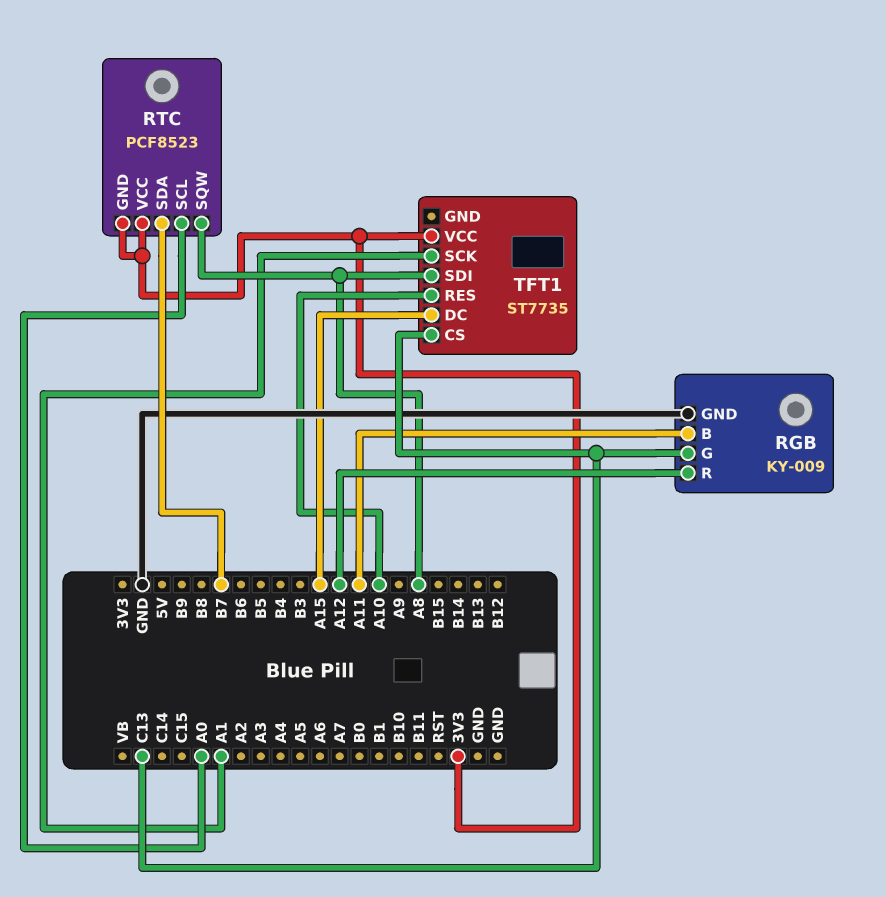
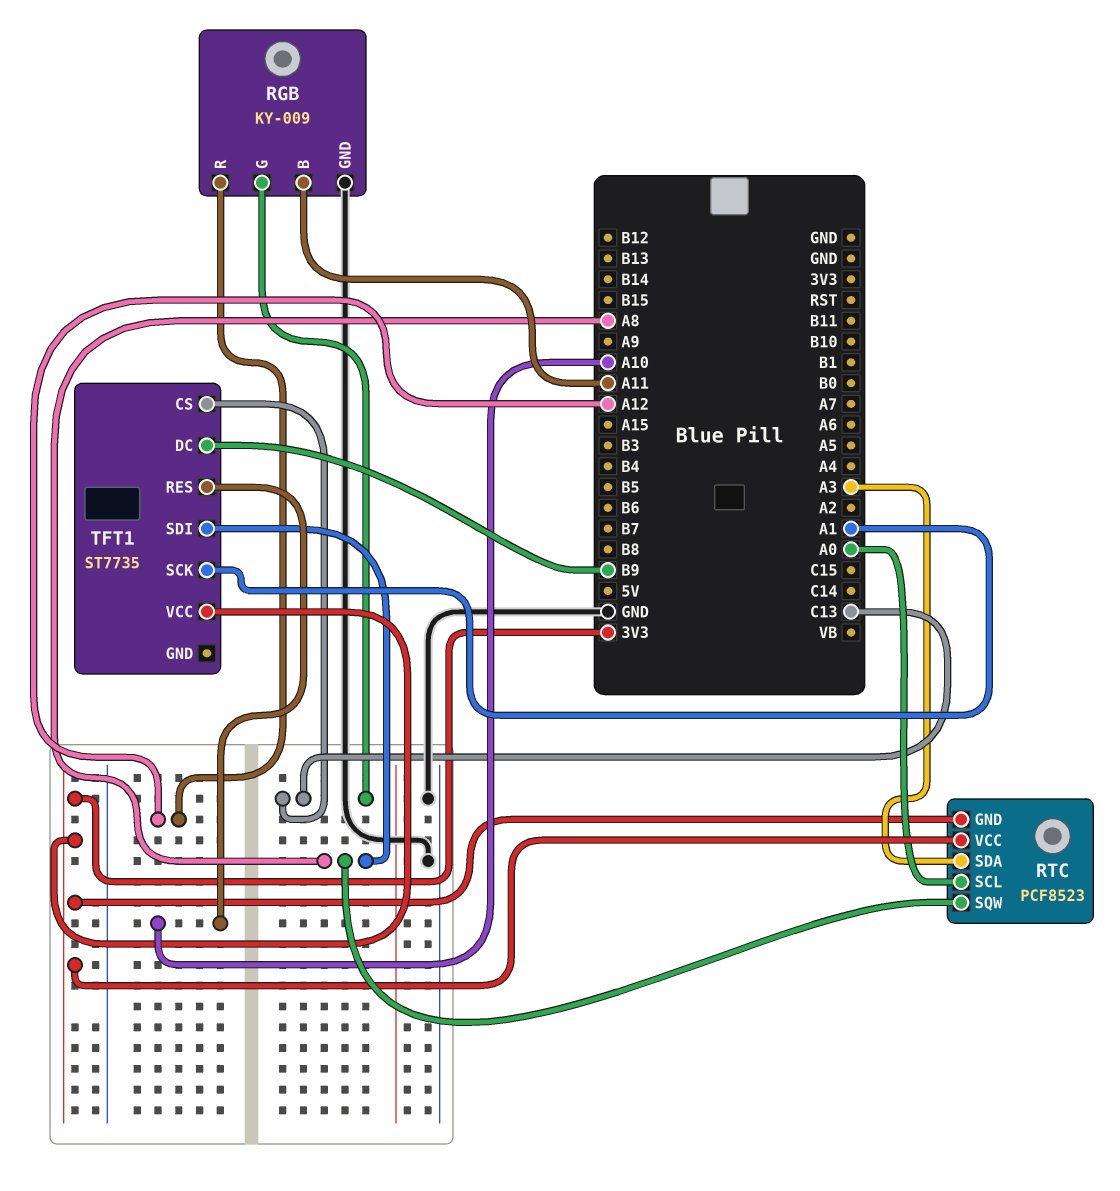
RTC pin SDA: B7 -> A3
TFT1 pin DC: A15 -> B9

